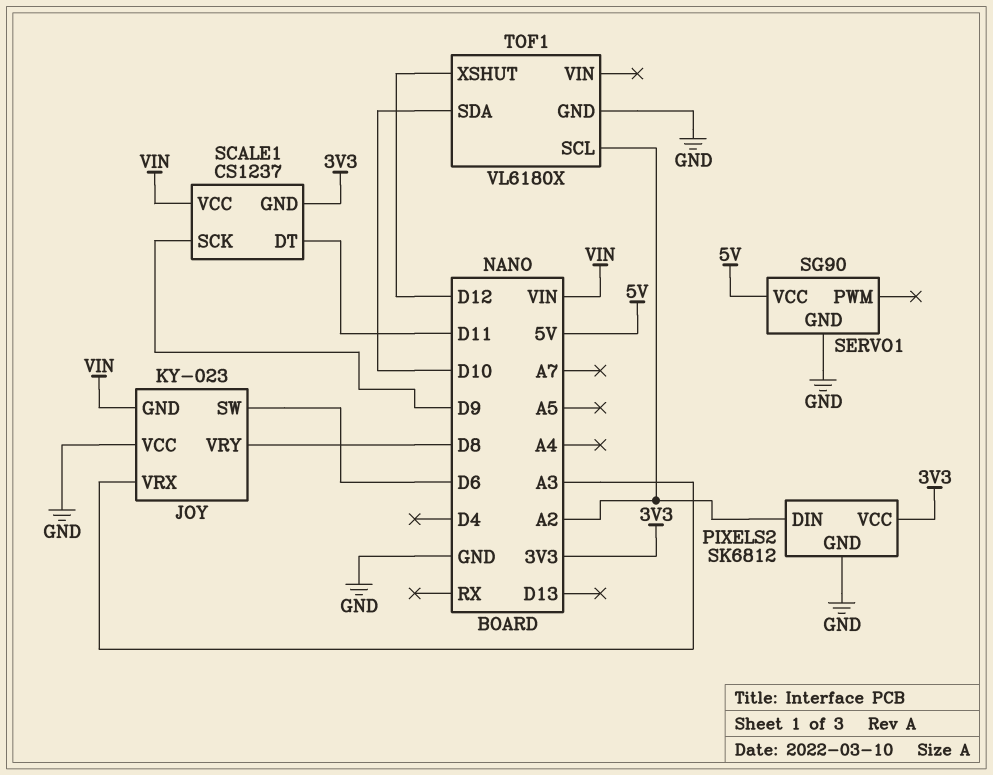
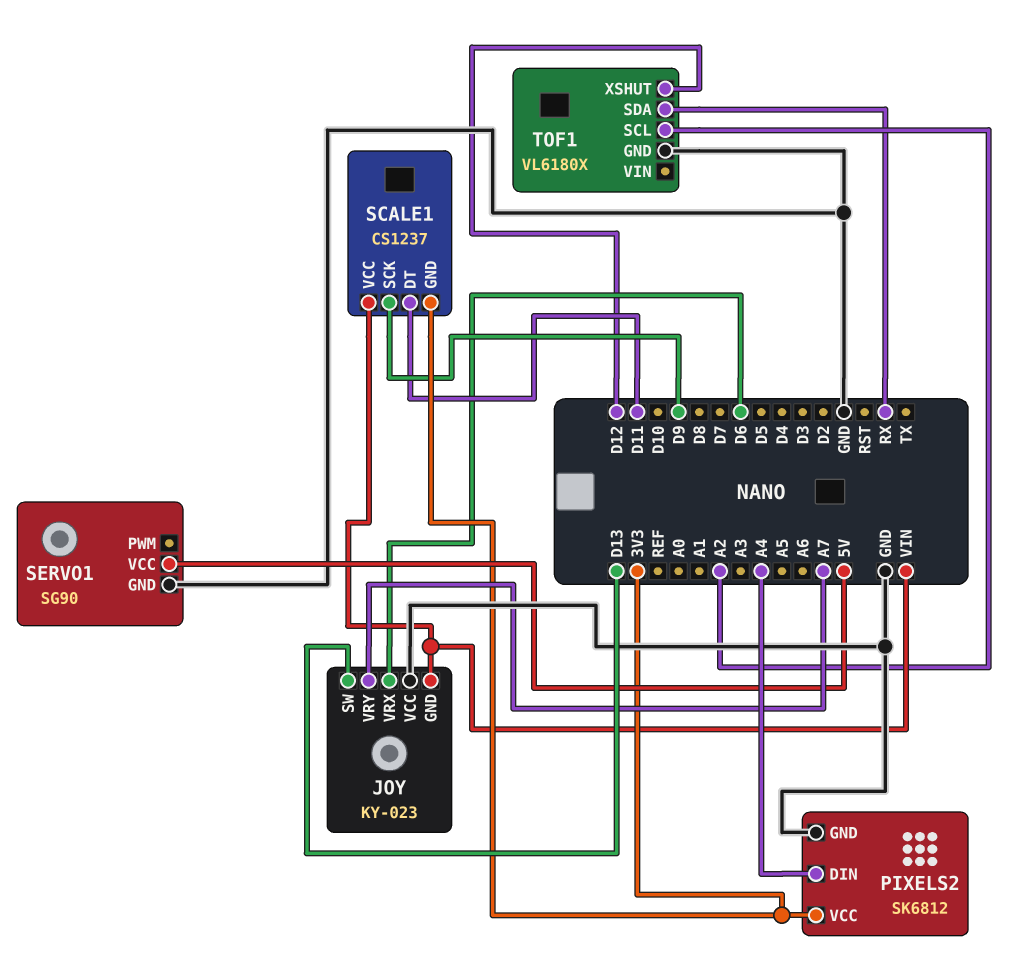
JOY pin SW: D6 -> D13
JOY pin VRX: A3 -> D6
JOY pin VRY: D8 -> A7
PIXELS2 pin DIN: A2 -> A4
TOF1 pin SDA: D10 -> RX

